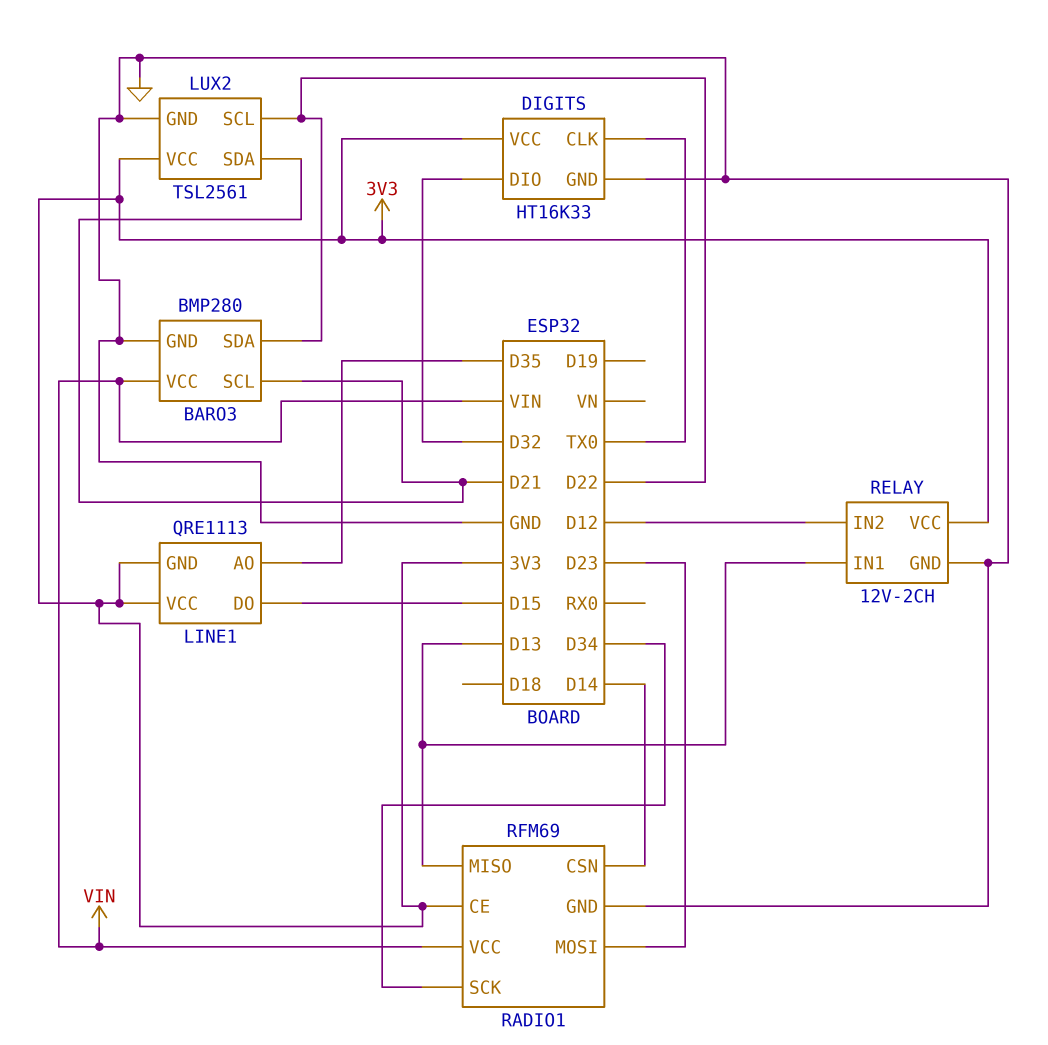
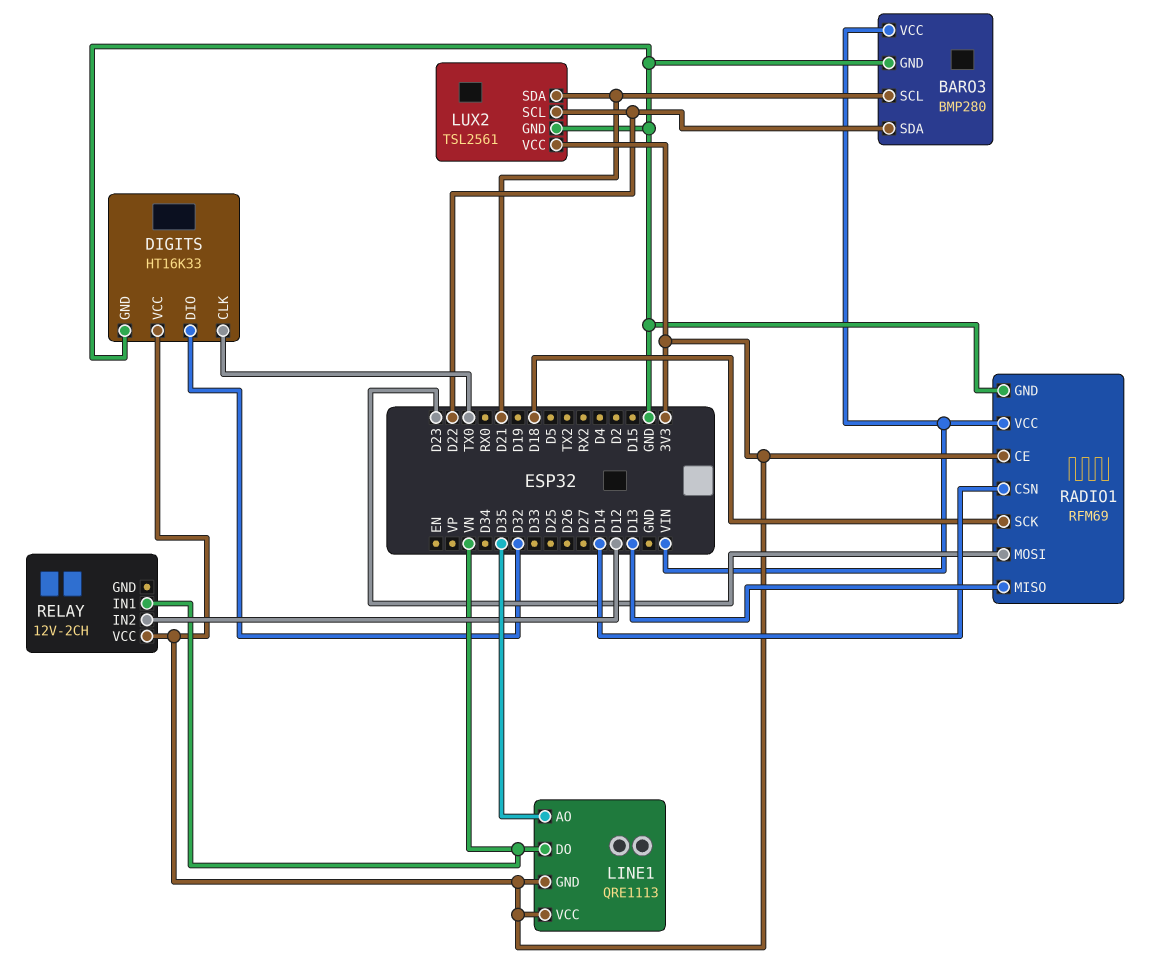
LINE1 pin DO: D15 -> VN
RADIO1 pin SCK: D34 -> D18
RELAY pin GND: GND -> none
RELAY pin IN1: D13 -> VN

